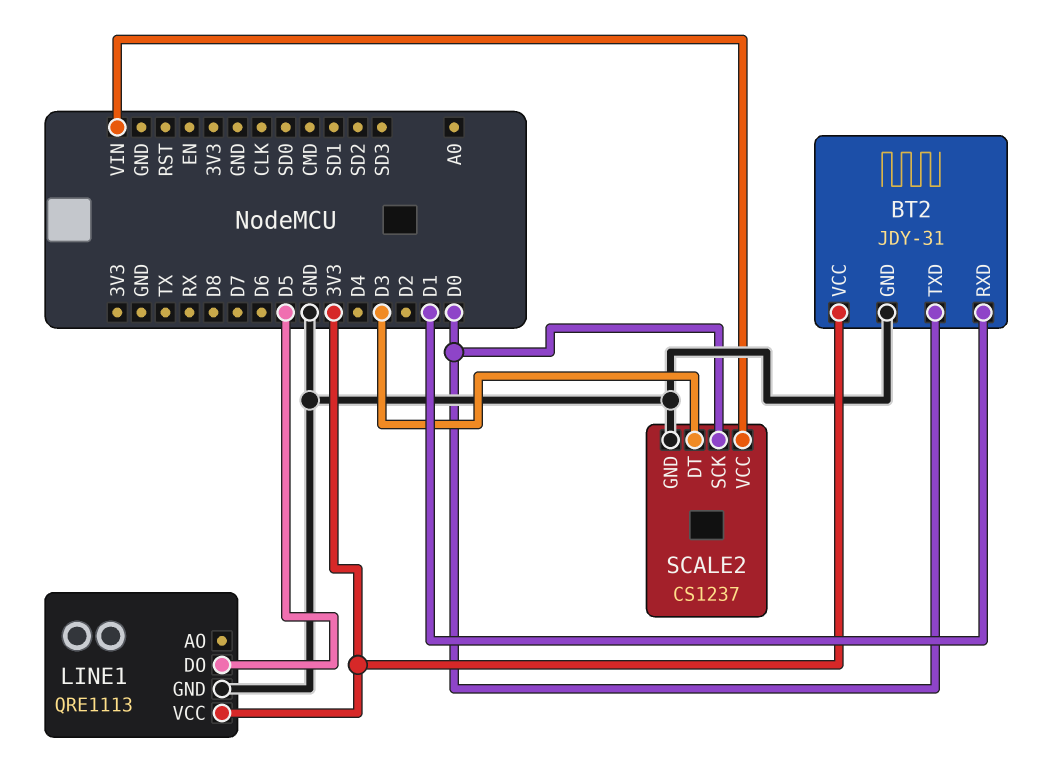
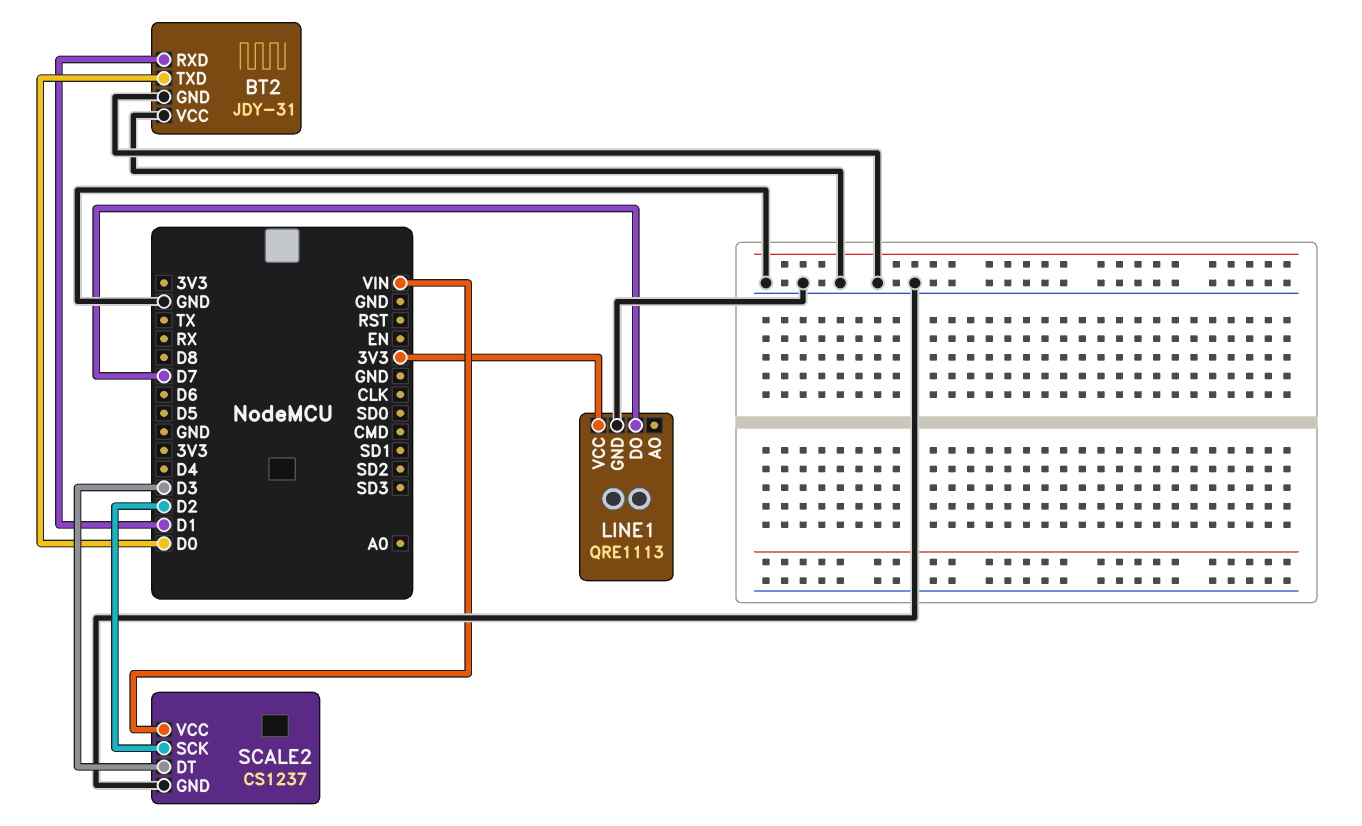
BT2 pin VCC: 3V3 -> GND
LINE1 pin DO: D5 -> D7
SCALE2 pin SCK: D0 -> D2

